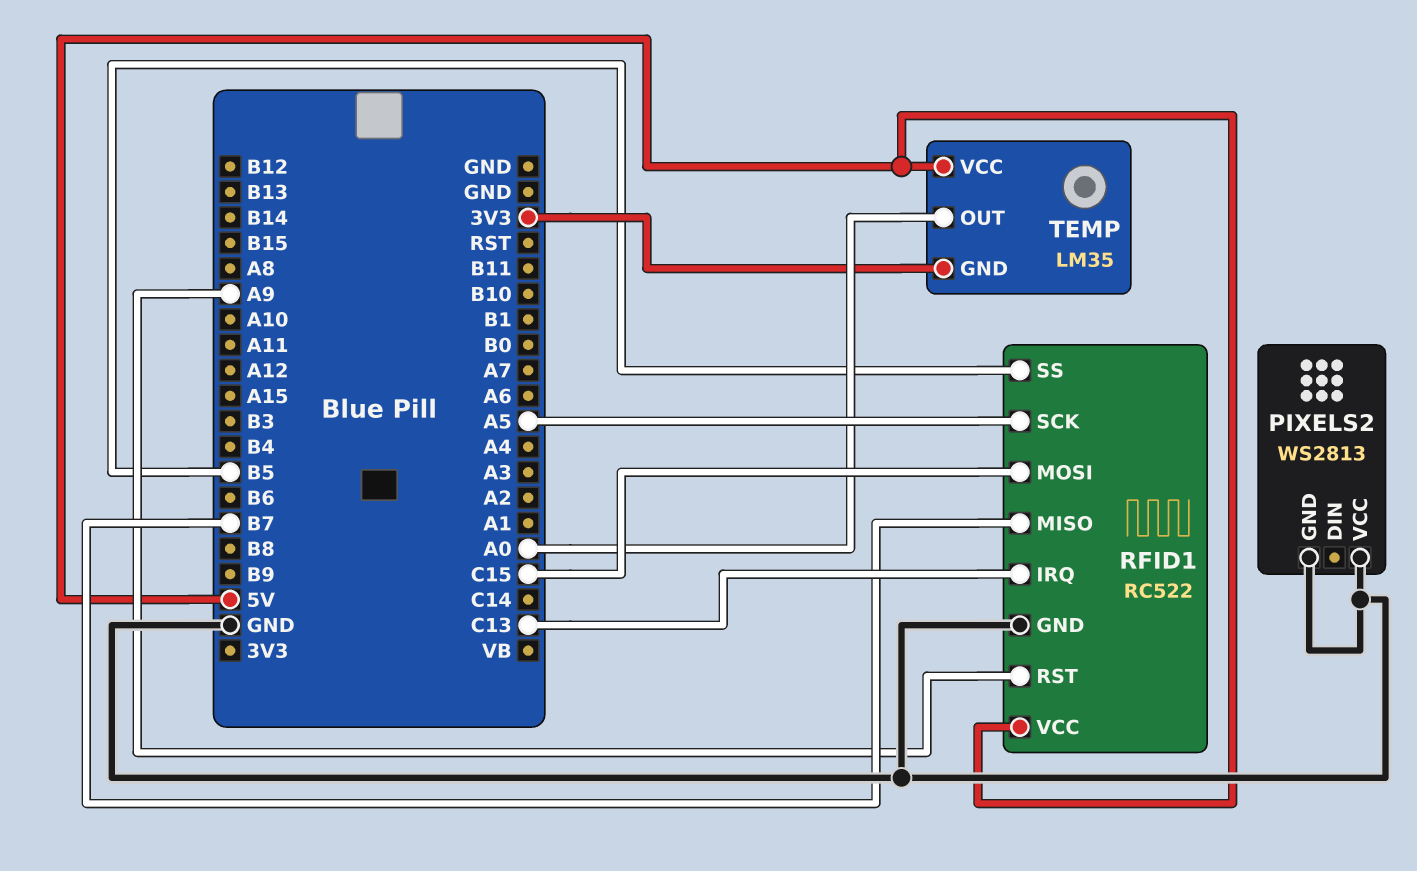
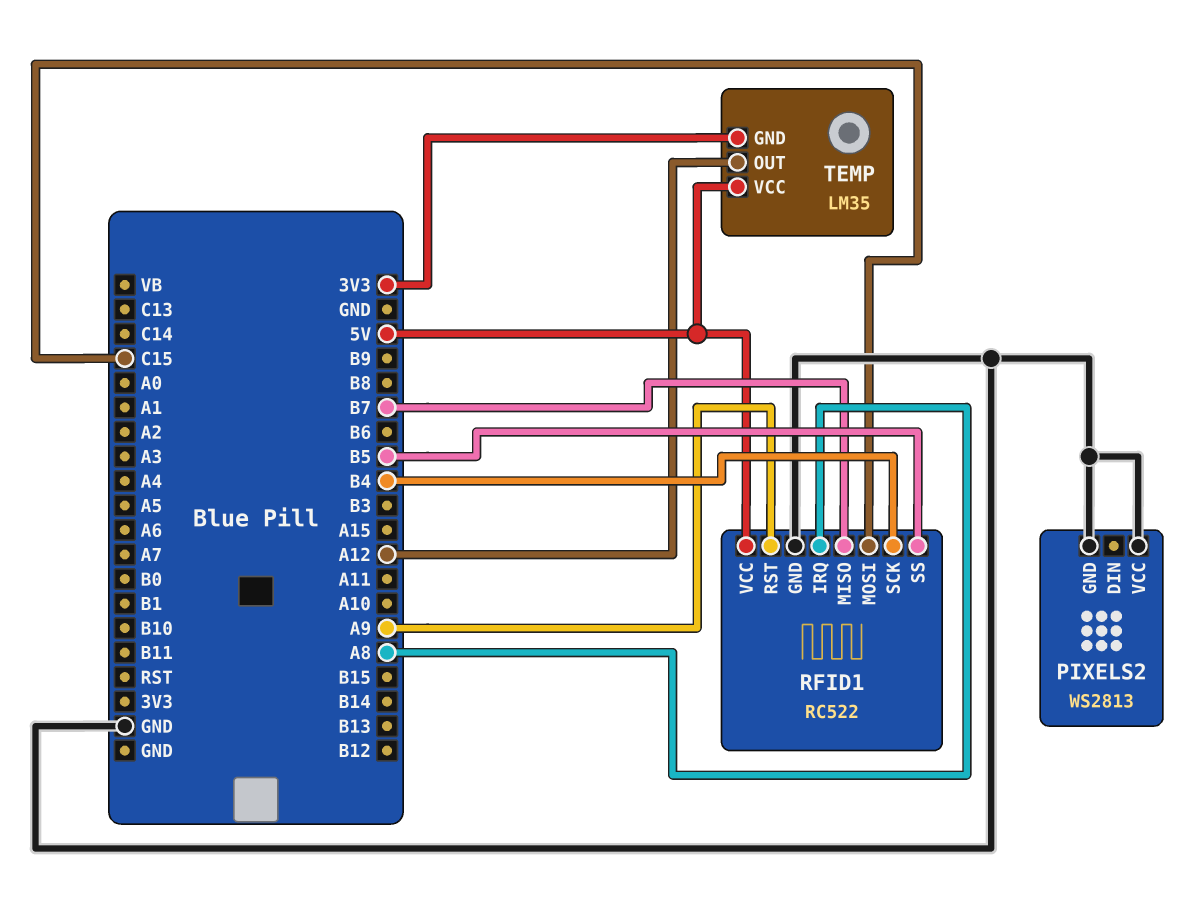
RFID1 pin IRQ: C13 -> A8
RFID1 pin SCK: A5 -> B4
TEMP pin OUT: A0 -> A12

